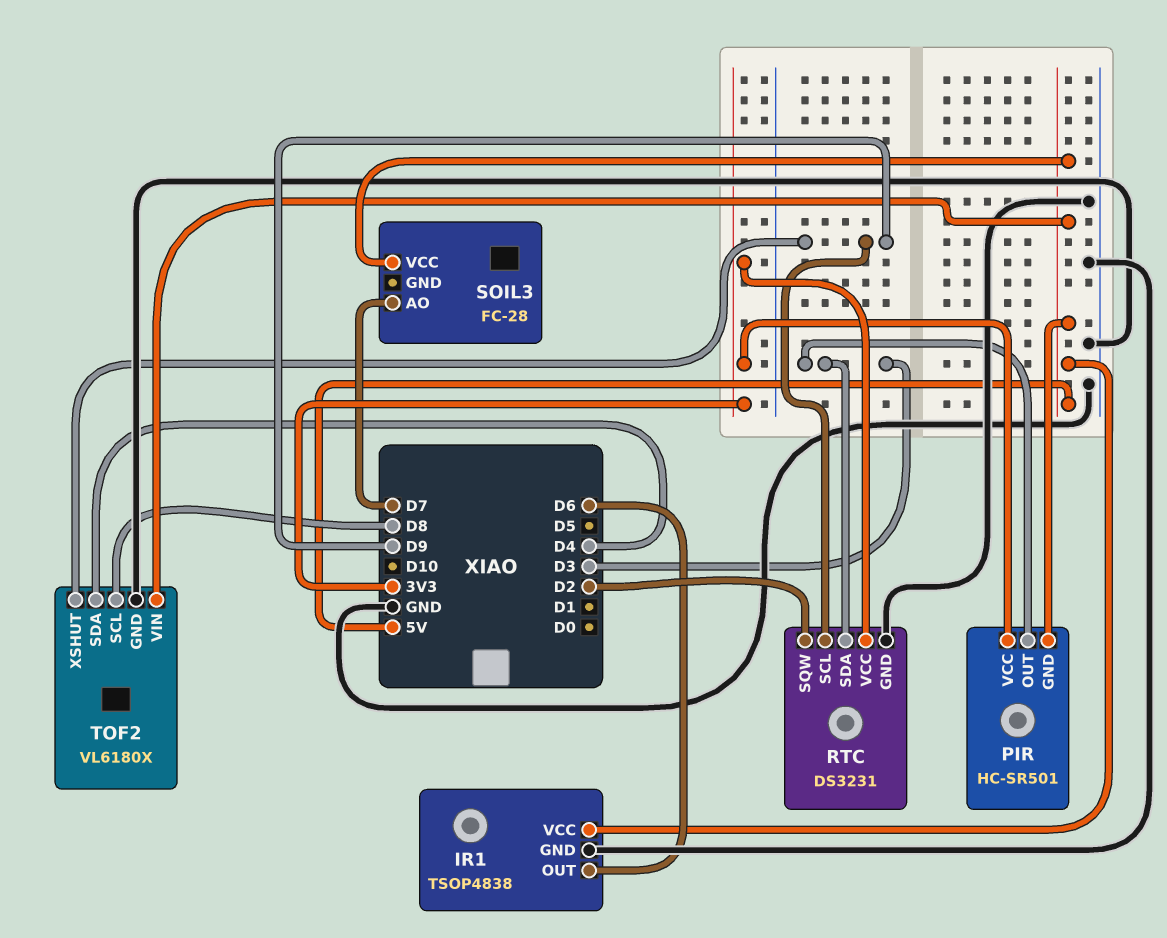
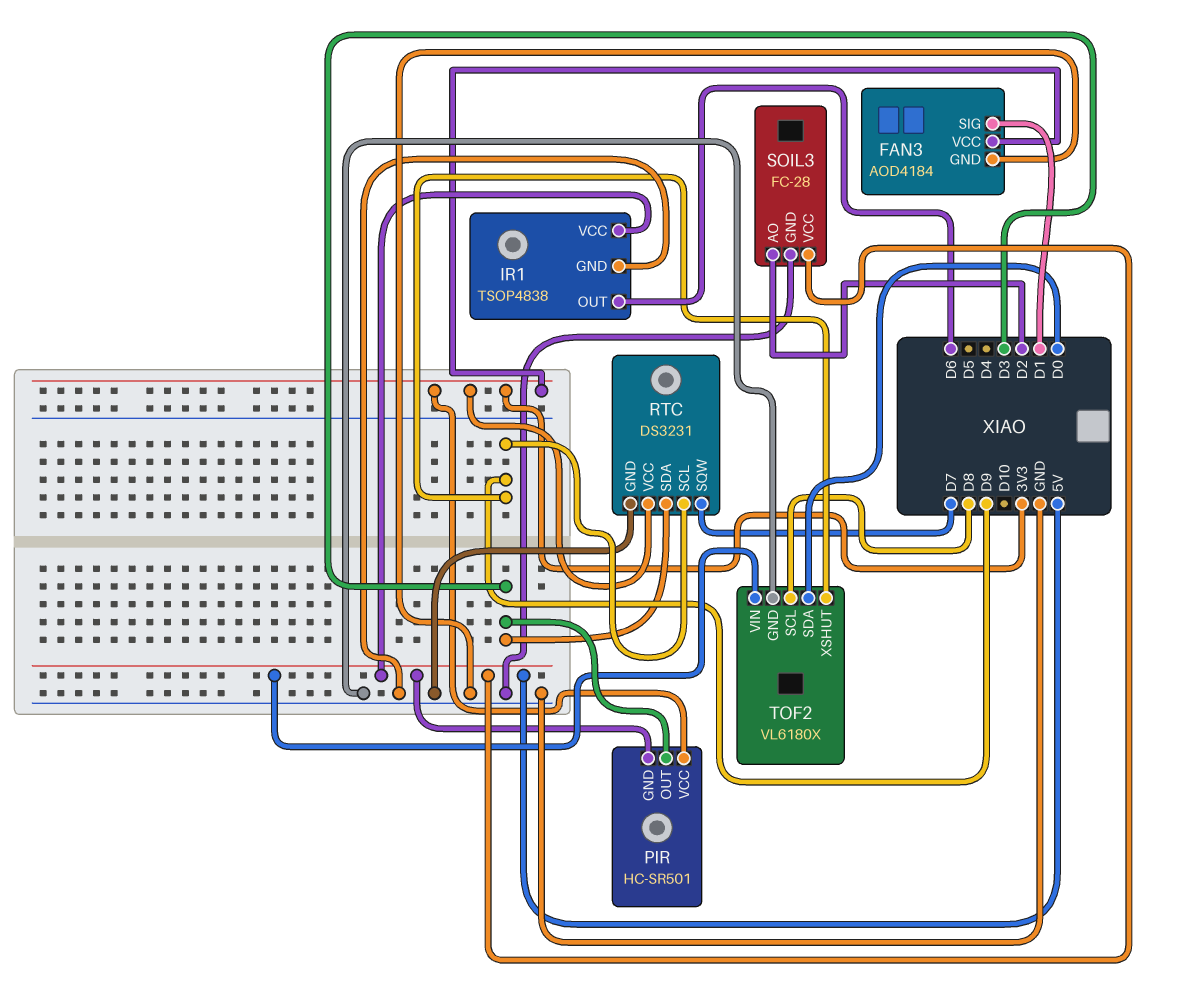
FAN3: none -> AOD4184
FAN3 pin GND: none -> GND
FAN3 pin SIG: none -> D1
FAN3 pin VCC: none -> 3V3
RTC pin SQW: D2 -> D7
SOIL3 pin AO: D7 -> D2
SOIL3 pin GND: none -> GND
TOF2 pin SDA: D4 -> D0

